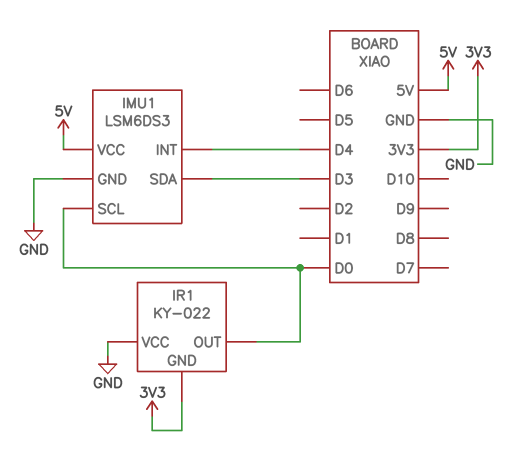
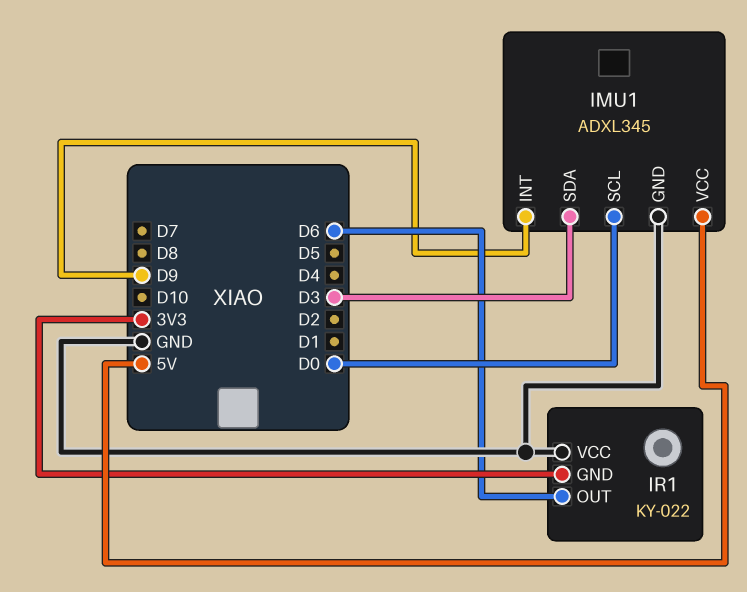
IMU1: LSM6DS3 -> ADXL345
IMU1 pin INT: D4 -> D9
IR1 pin OUT: D0 -> D6

